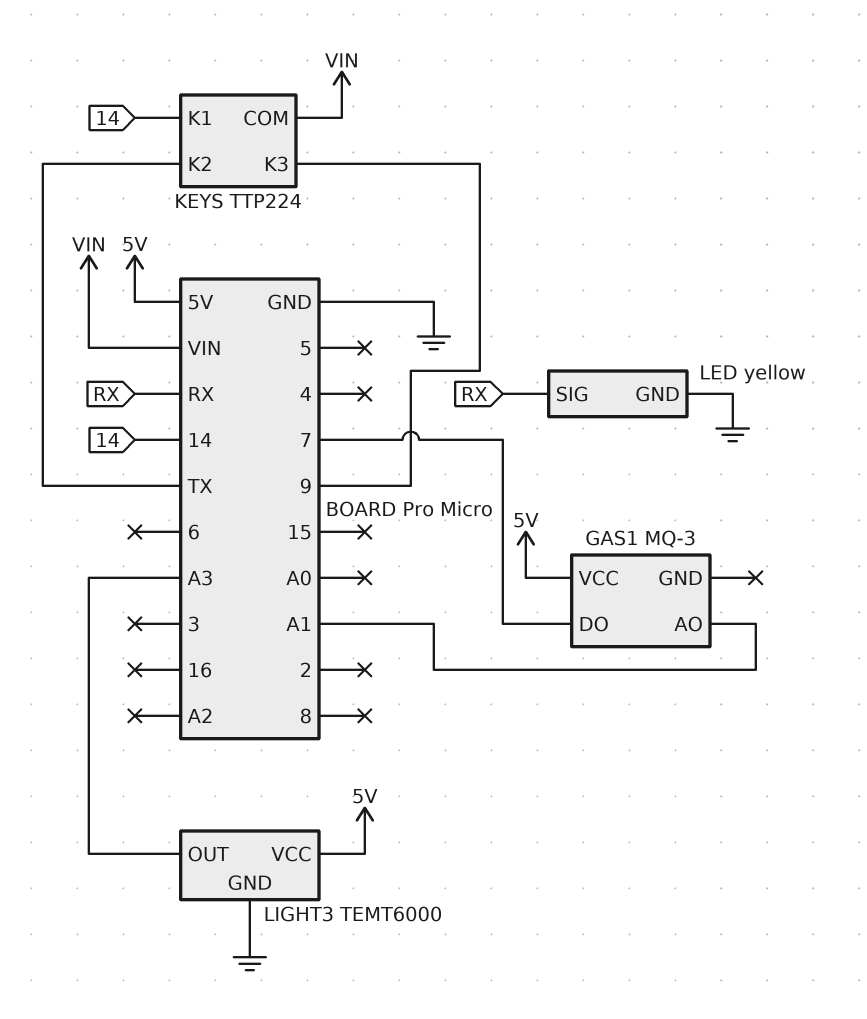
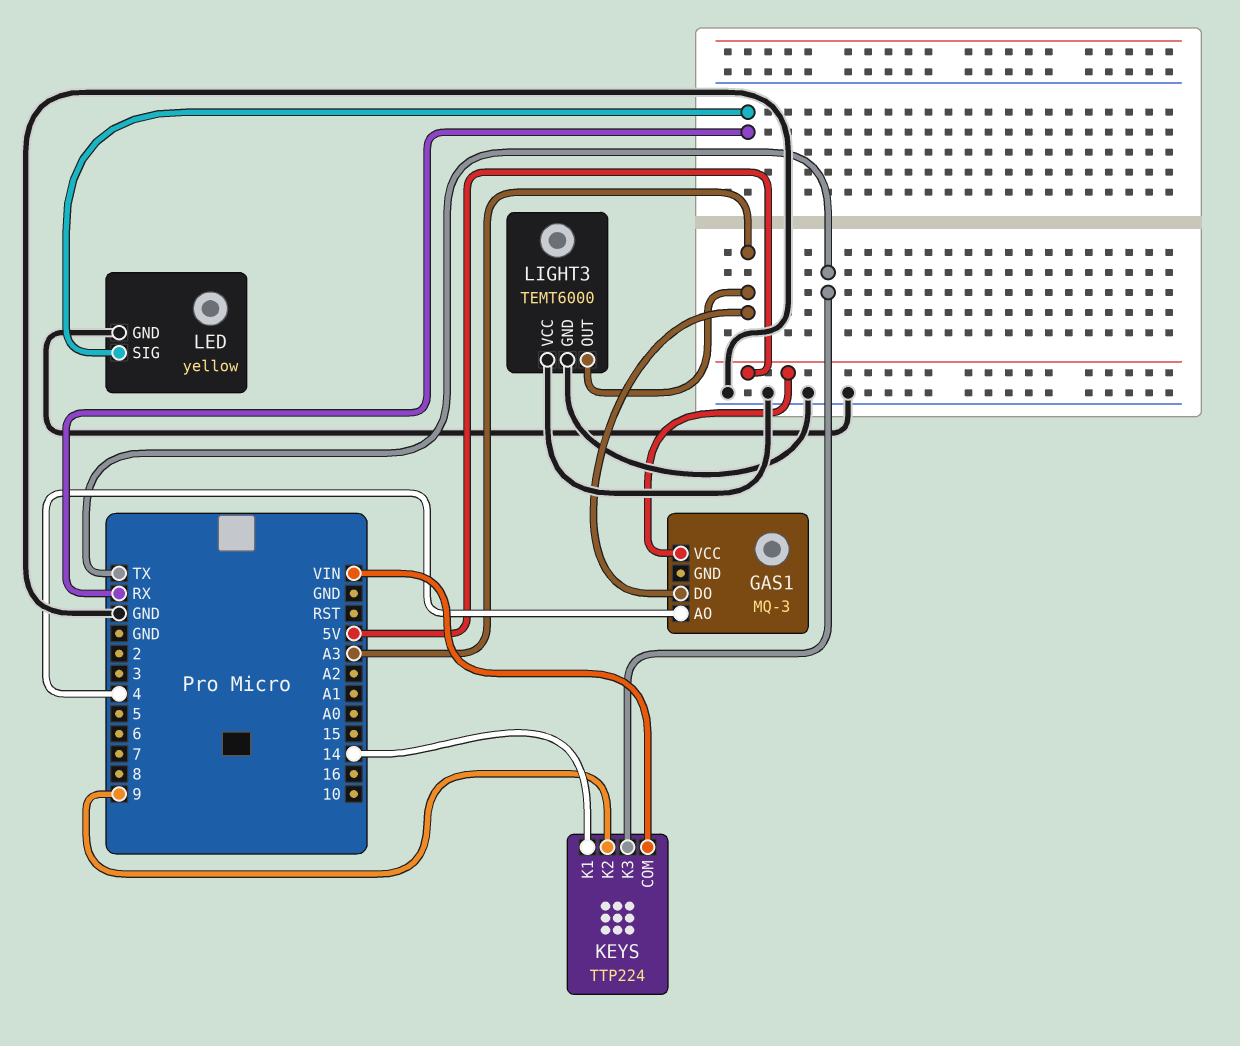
GAS1 pin AO: A1 -> 4
GAS1 pin DO: 7 -> A3
KEYS pin K2: TX -> 9
KEYS pin K3: 9 -> TX
LIGHT3 pin VCC: 5V -> GND

